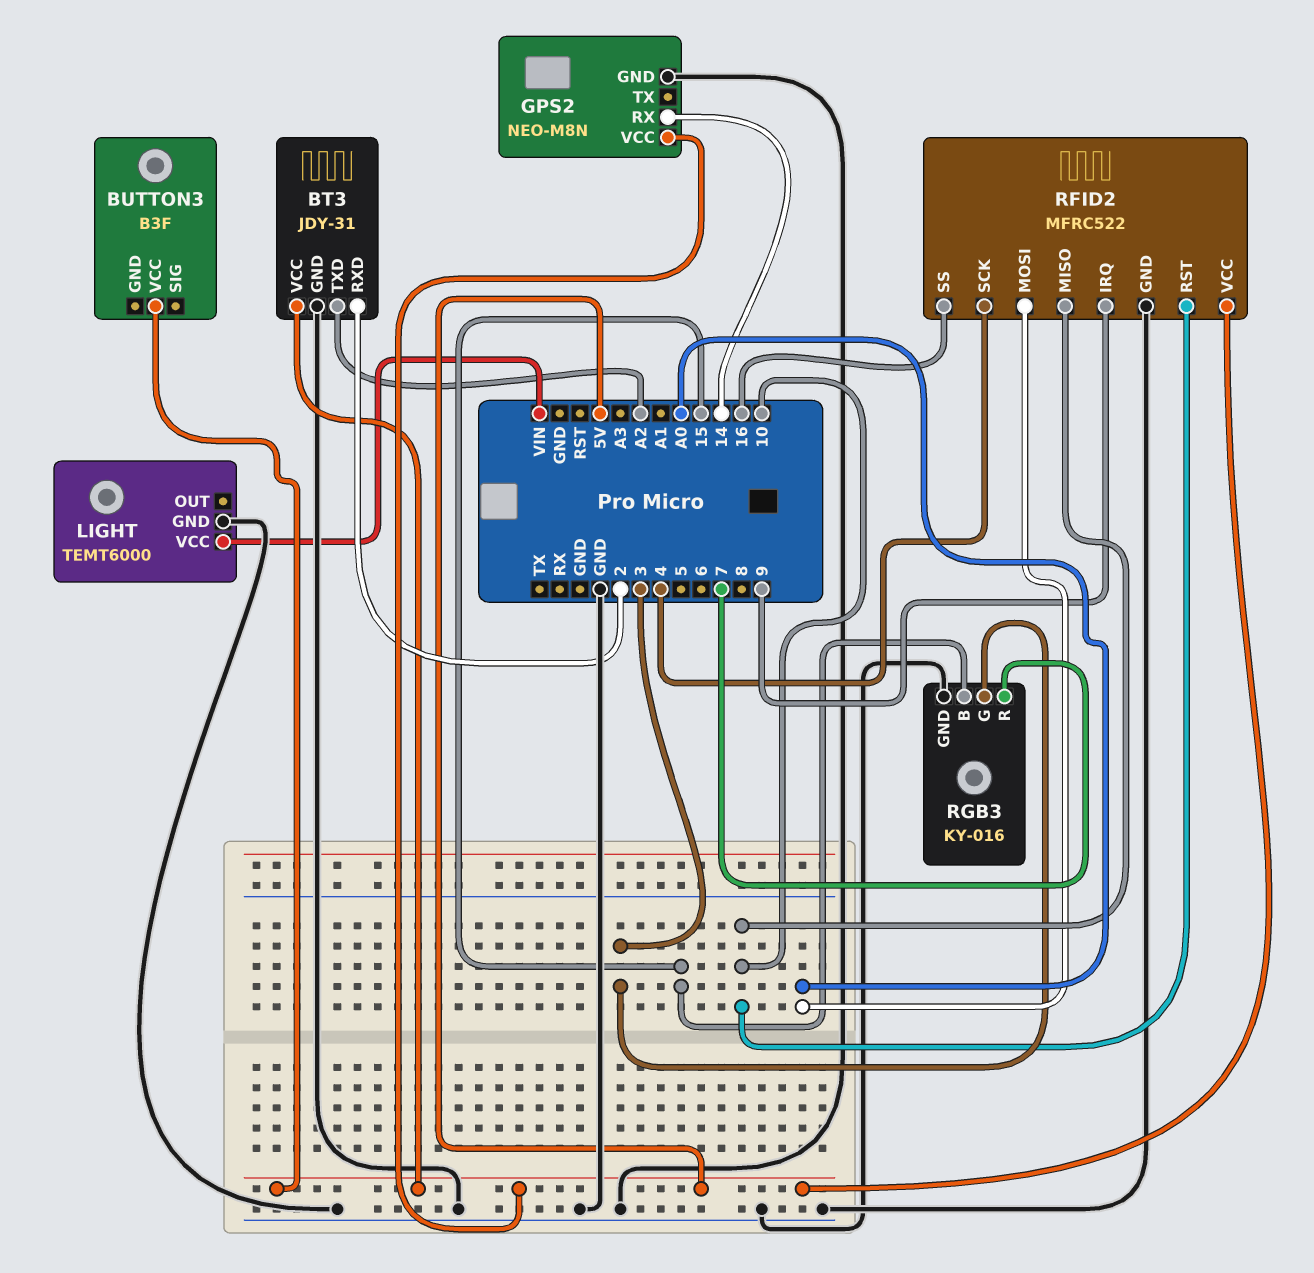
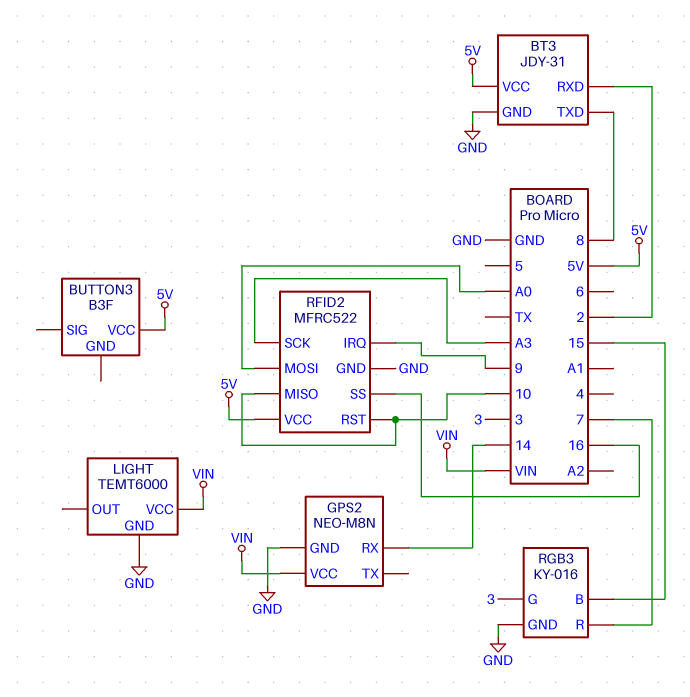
BT3 pin TXD: A2 -> 8
GPS2 pin VCC: 5V -> VIN
RFID2 pin SCK: 4 -> A3

